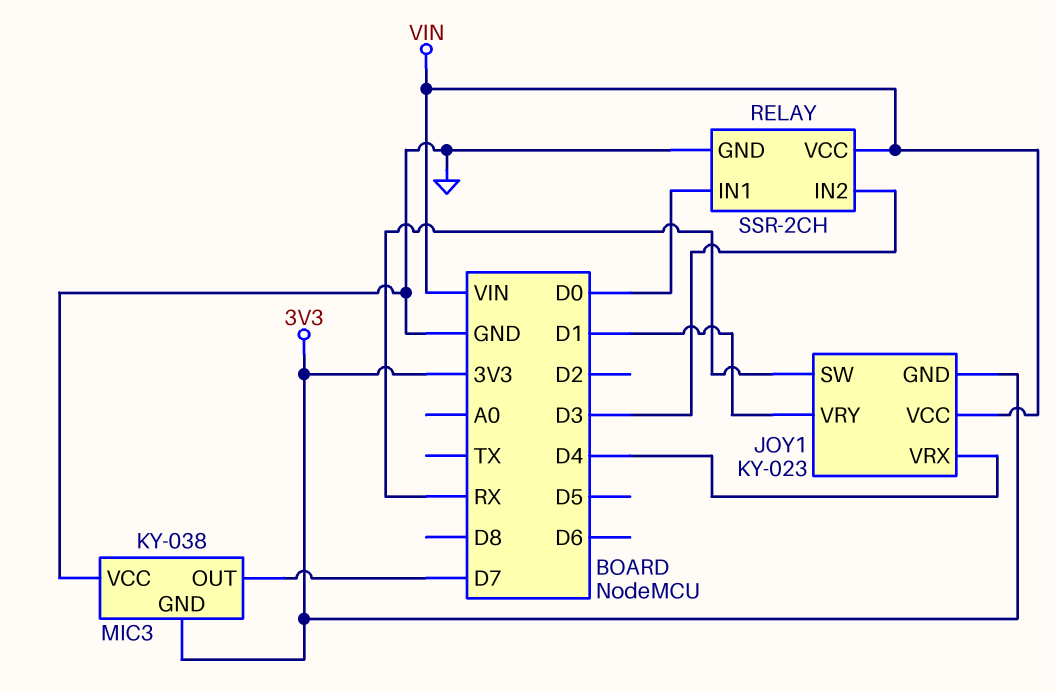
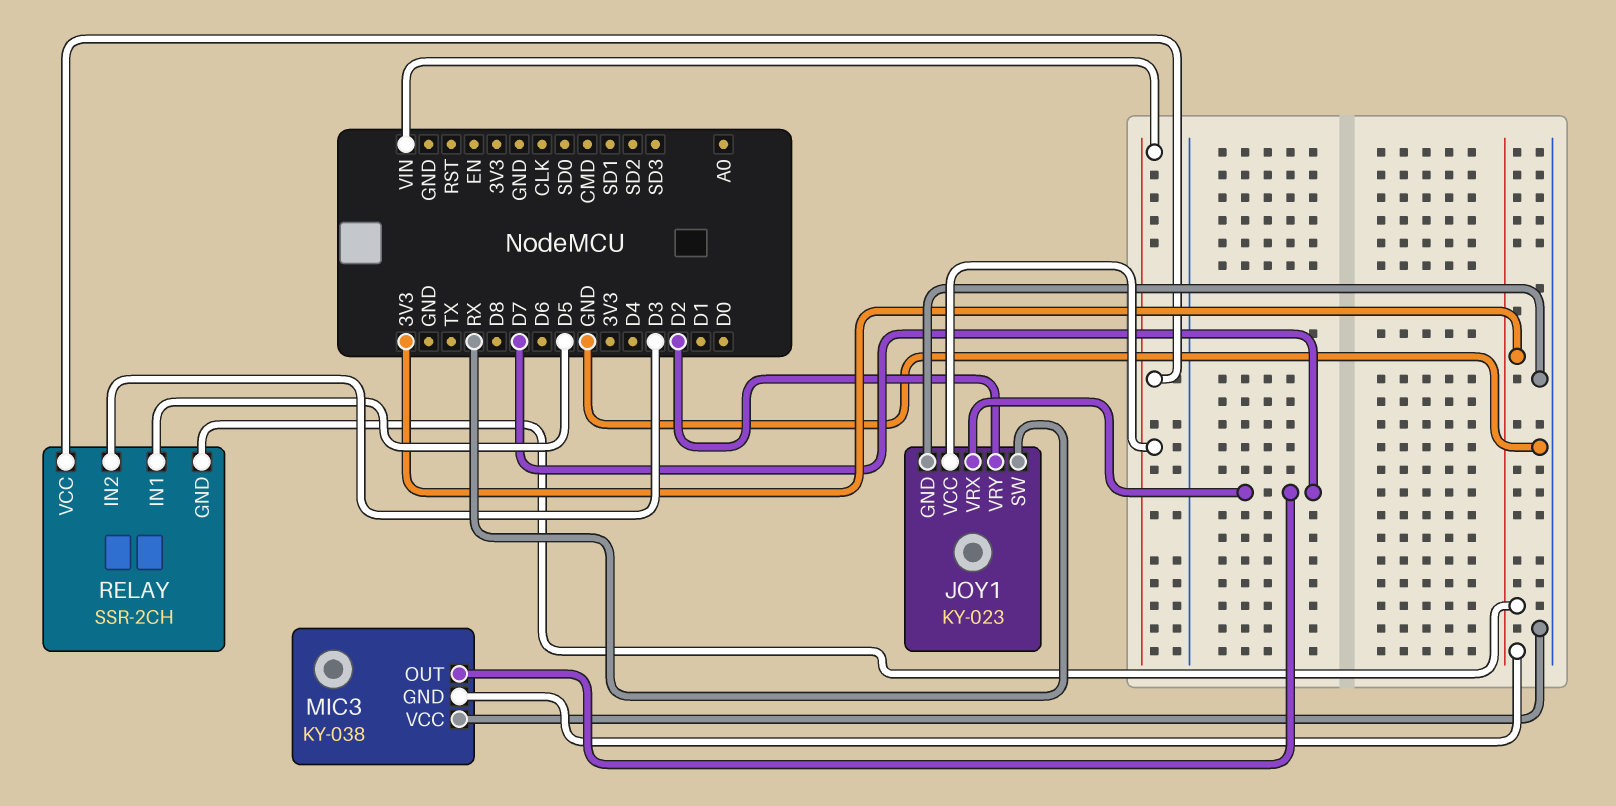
JOY1 pin GND: 3V3 -> GND
JOY1 pin VRX: D4 -> D7
JOY1 pin VRY: D1 -> D2
RELAY pin GND: GND -> 3V3
RELAY pin IN1: D0 -> D5

